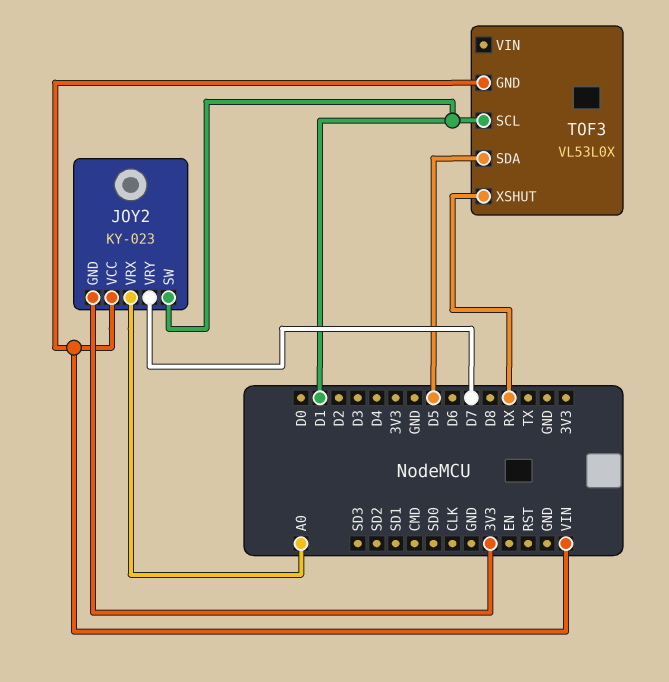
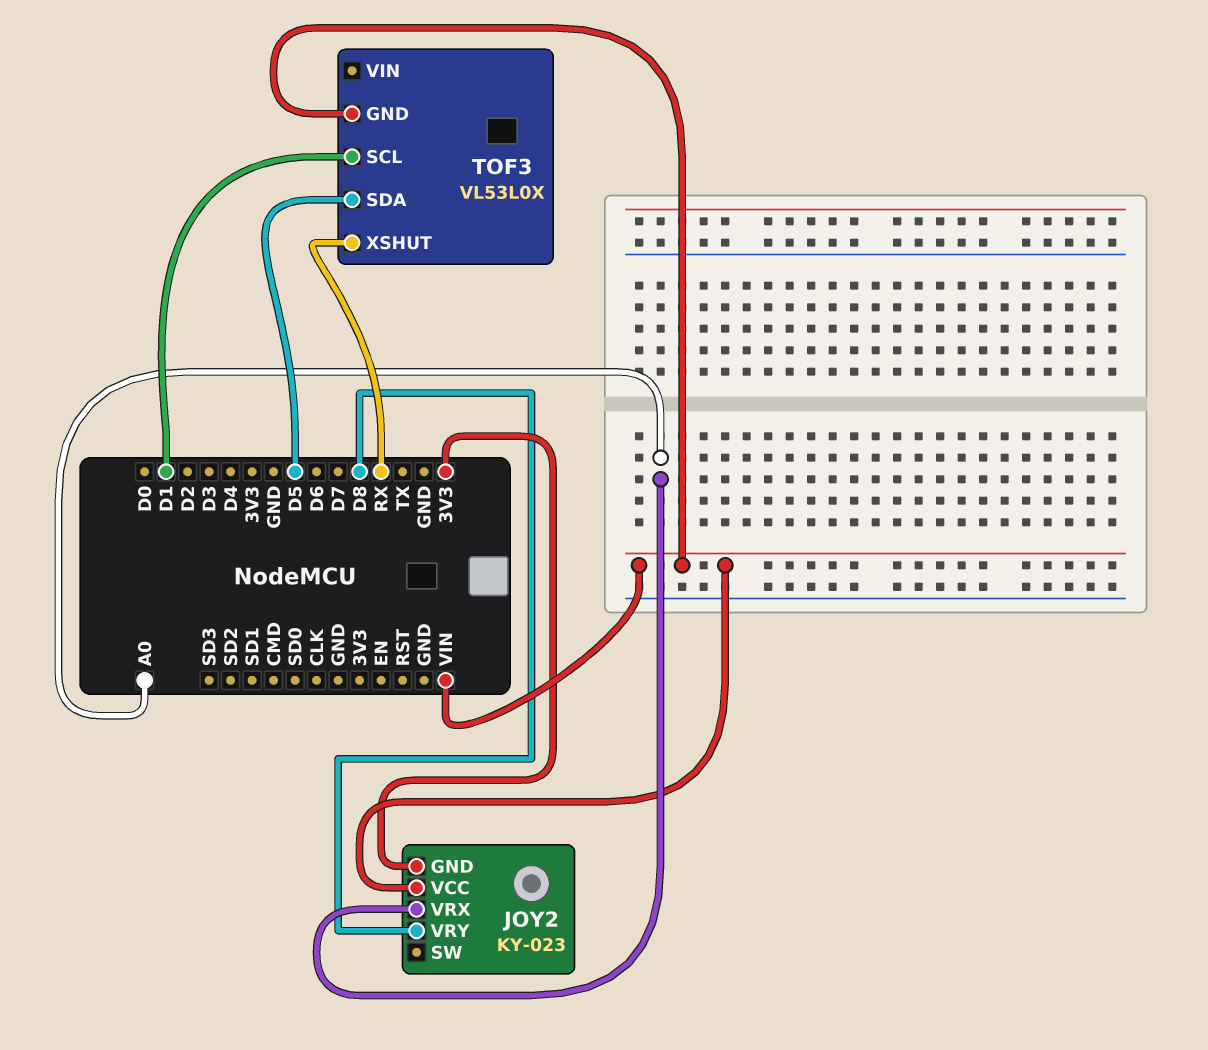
JOY2 pin SW: D1 -> none
JOY2 pin VRY: D7 -> D8

